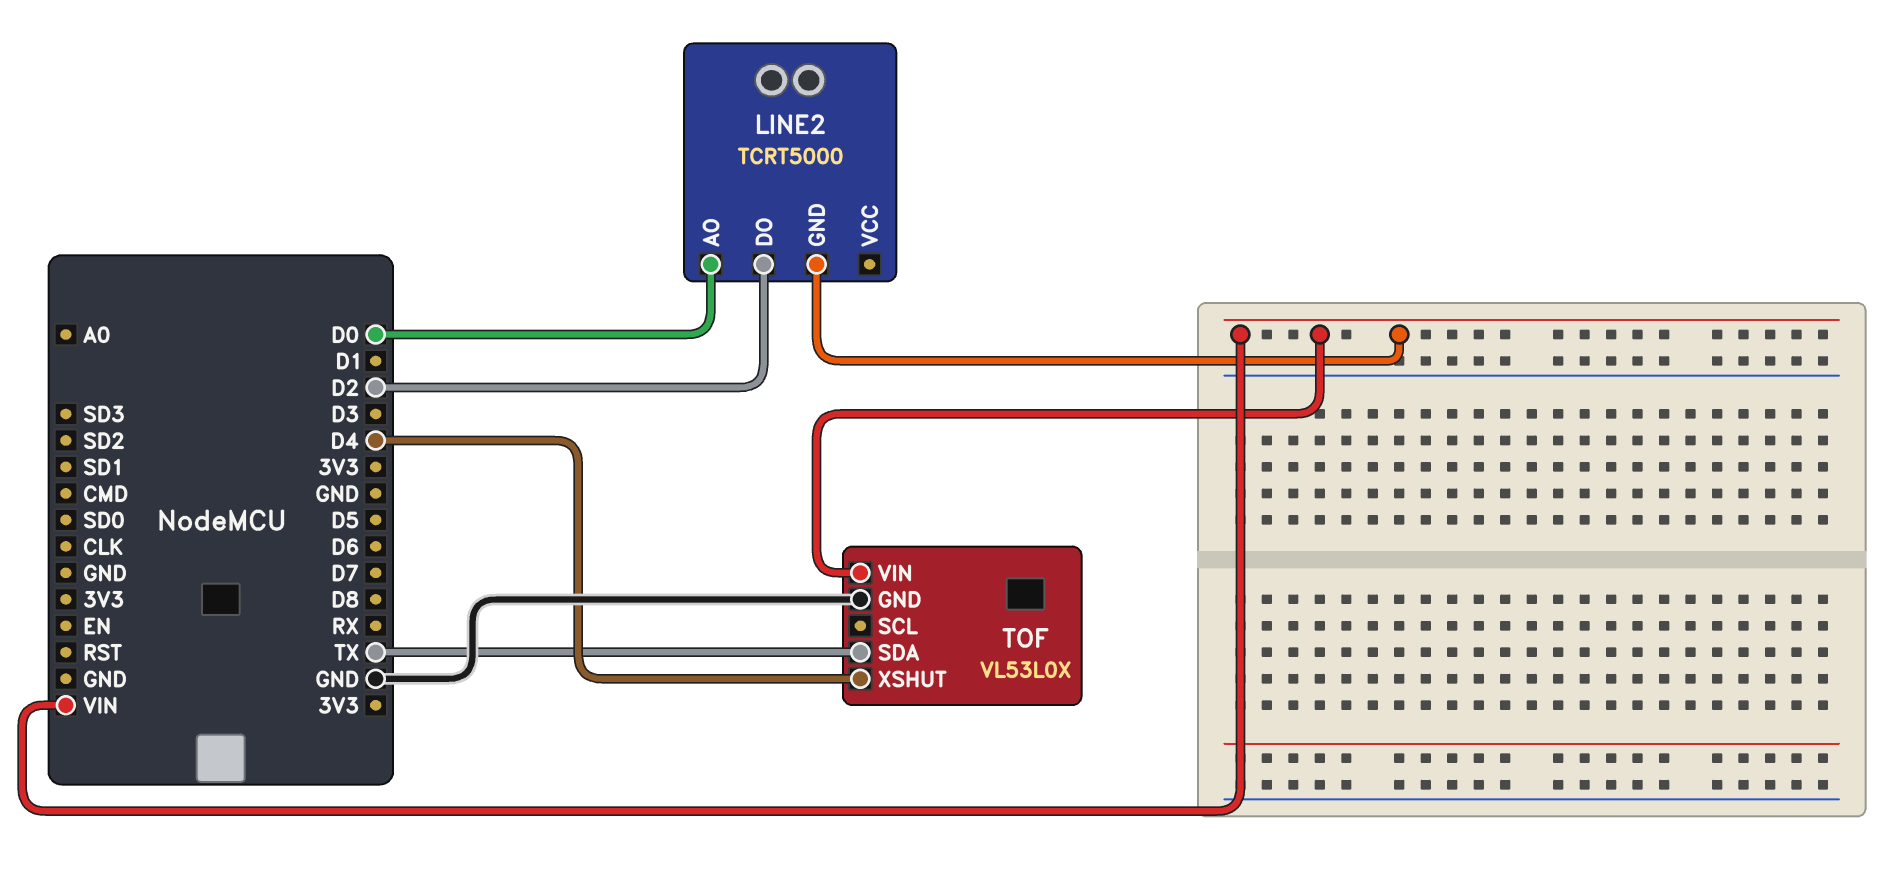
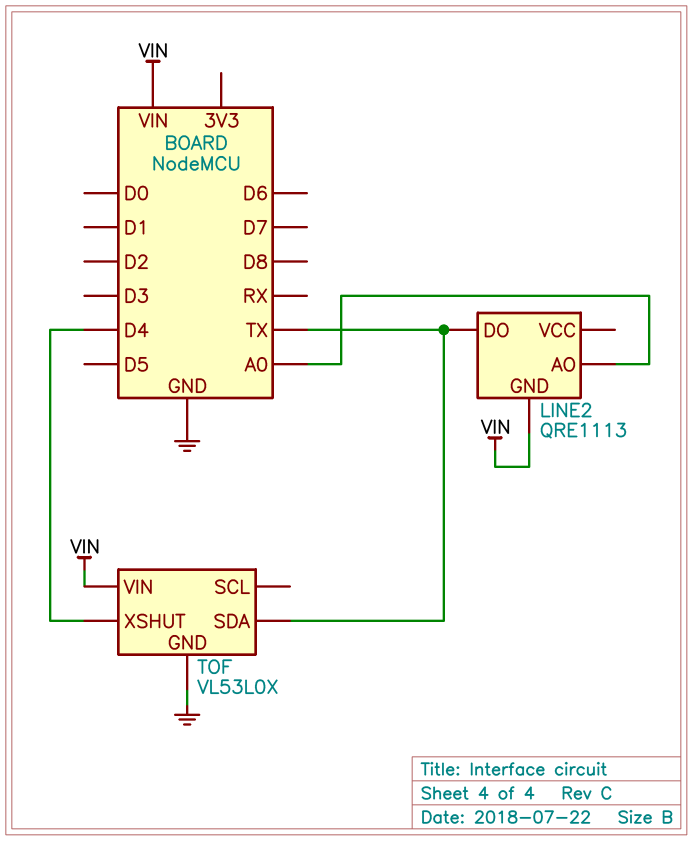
LINE2: TCRT5000 -> QRE1113
LINE2 pin AO: D0 -> A0
LINE2 pin DO: D2 -> TX

